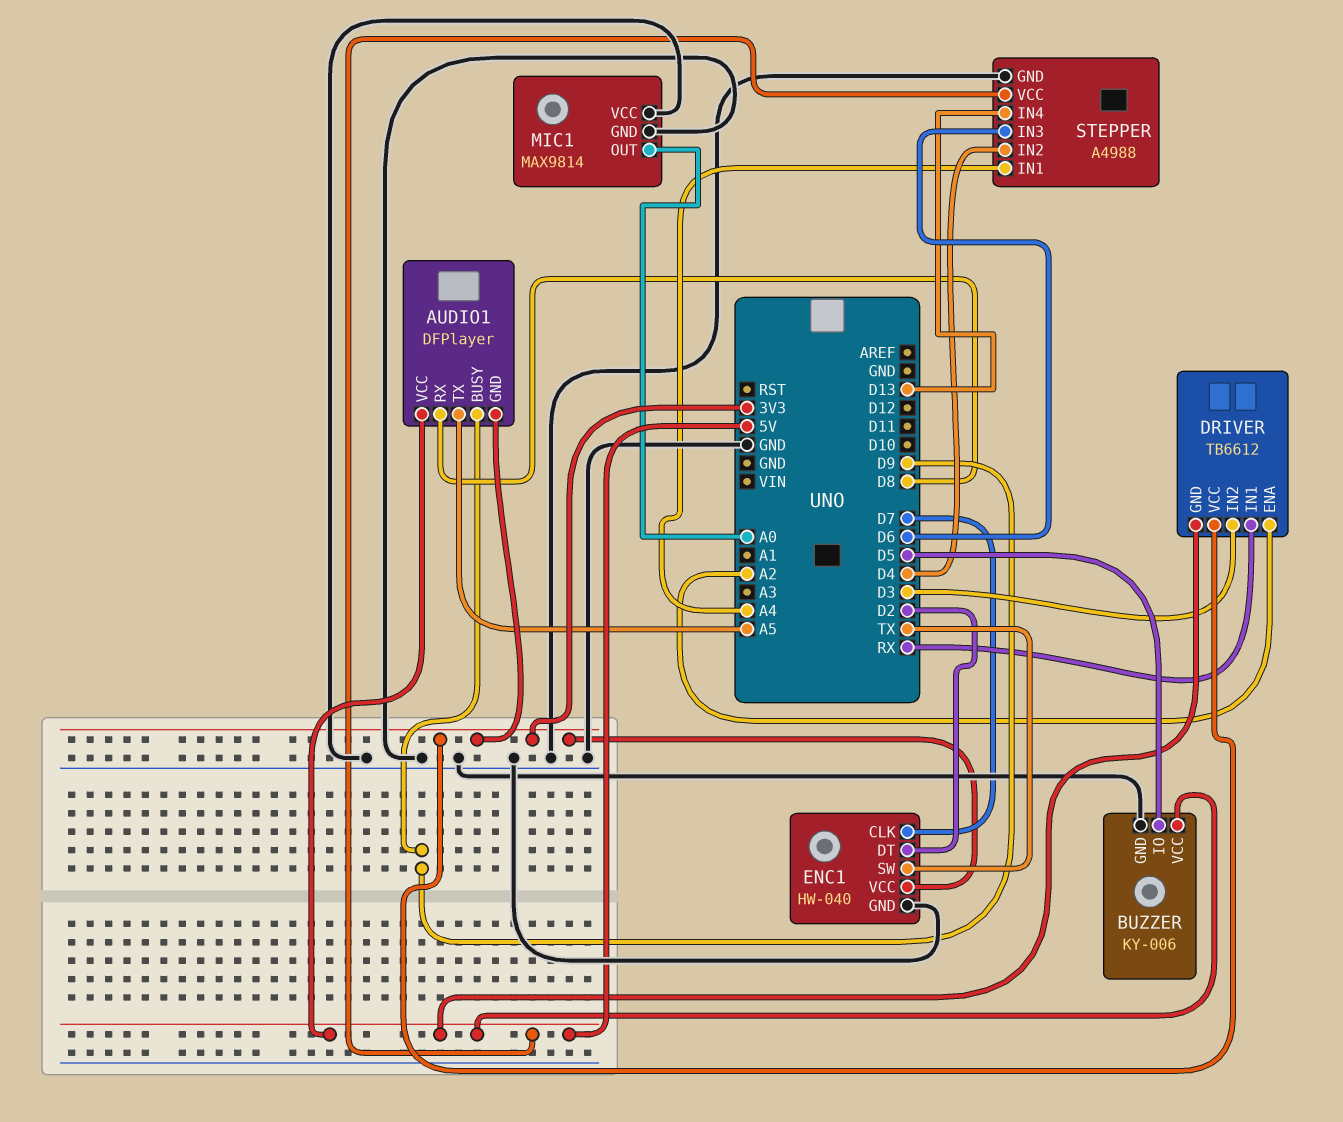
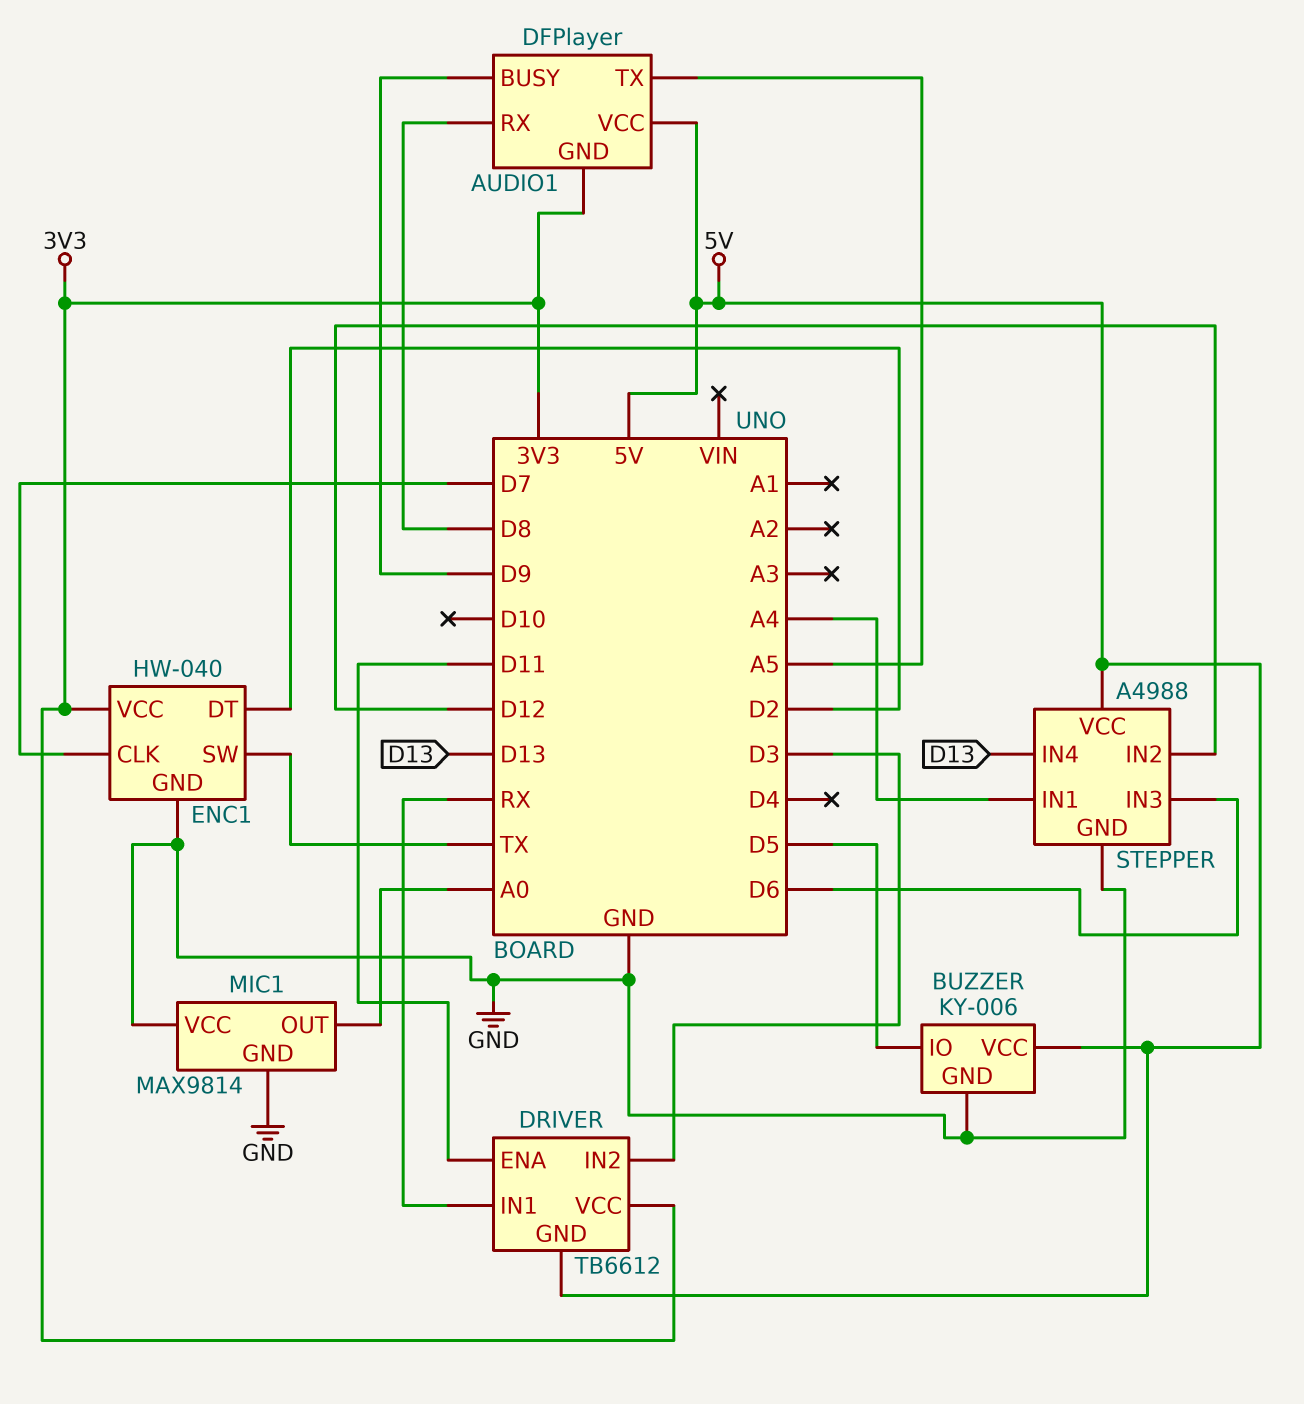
DRIVER pin ENA: A2 -> D11
STEPPER pin IN2: D4 -> D12

